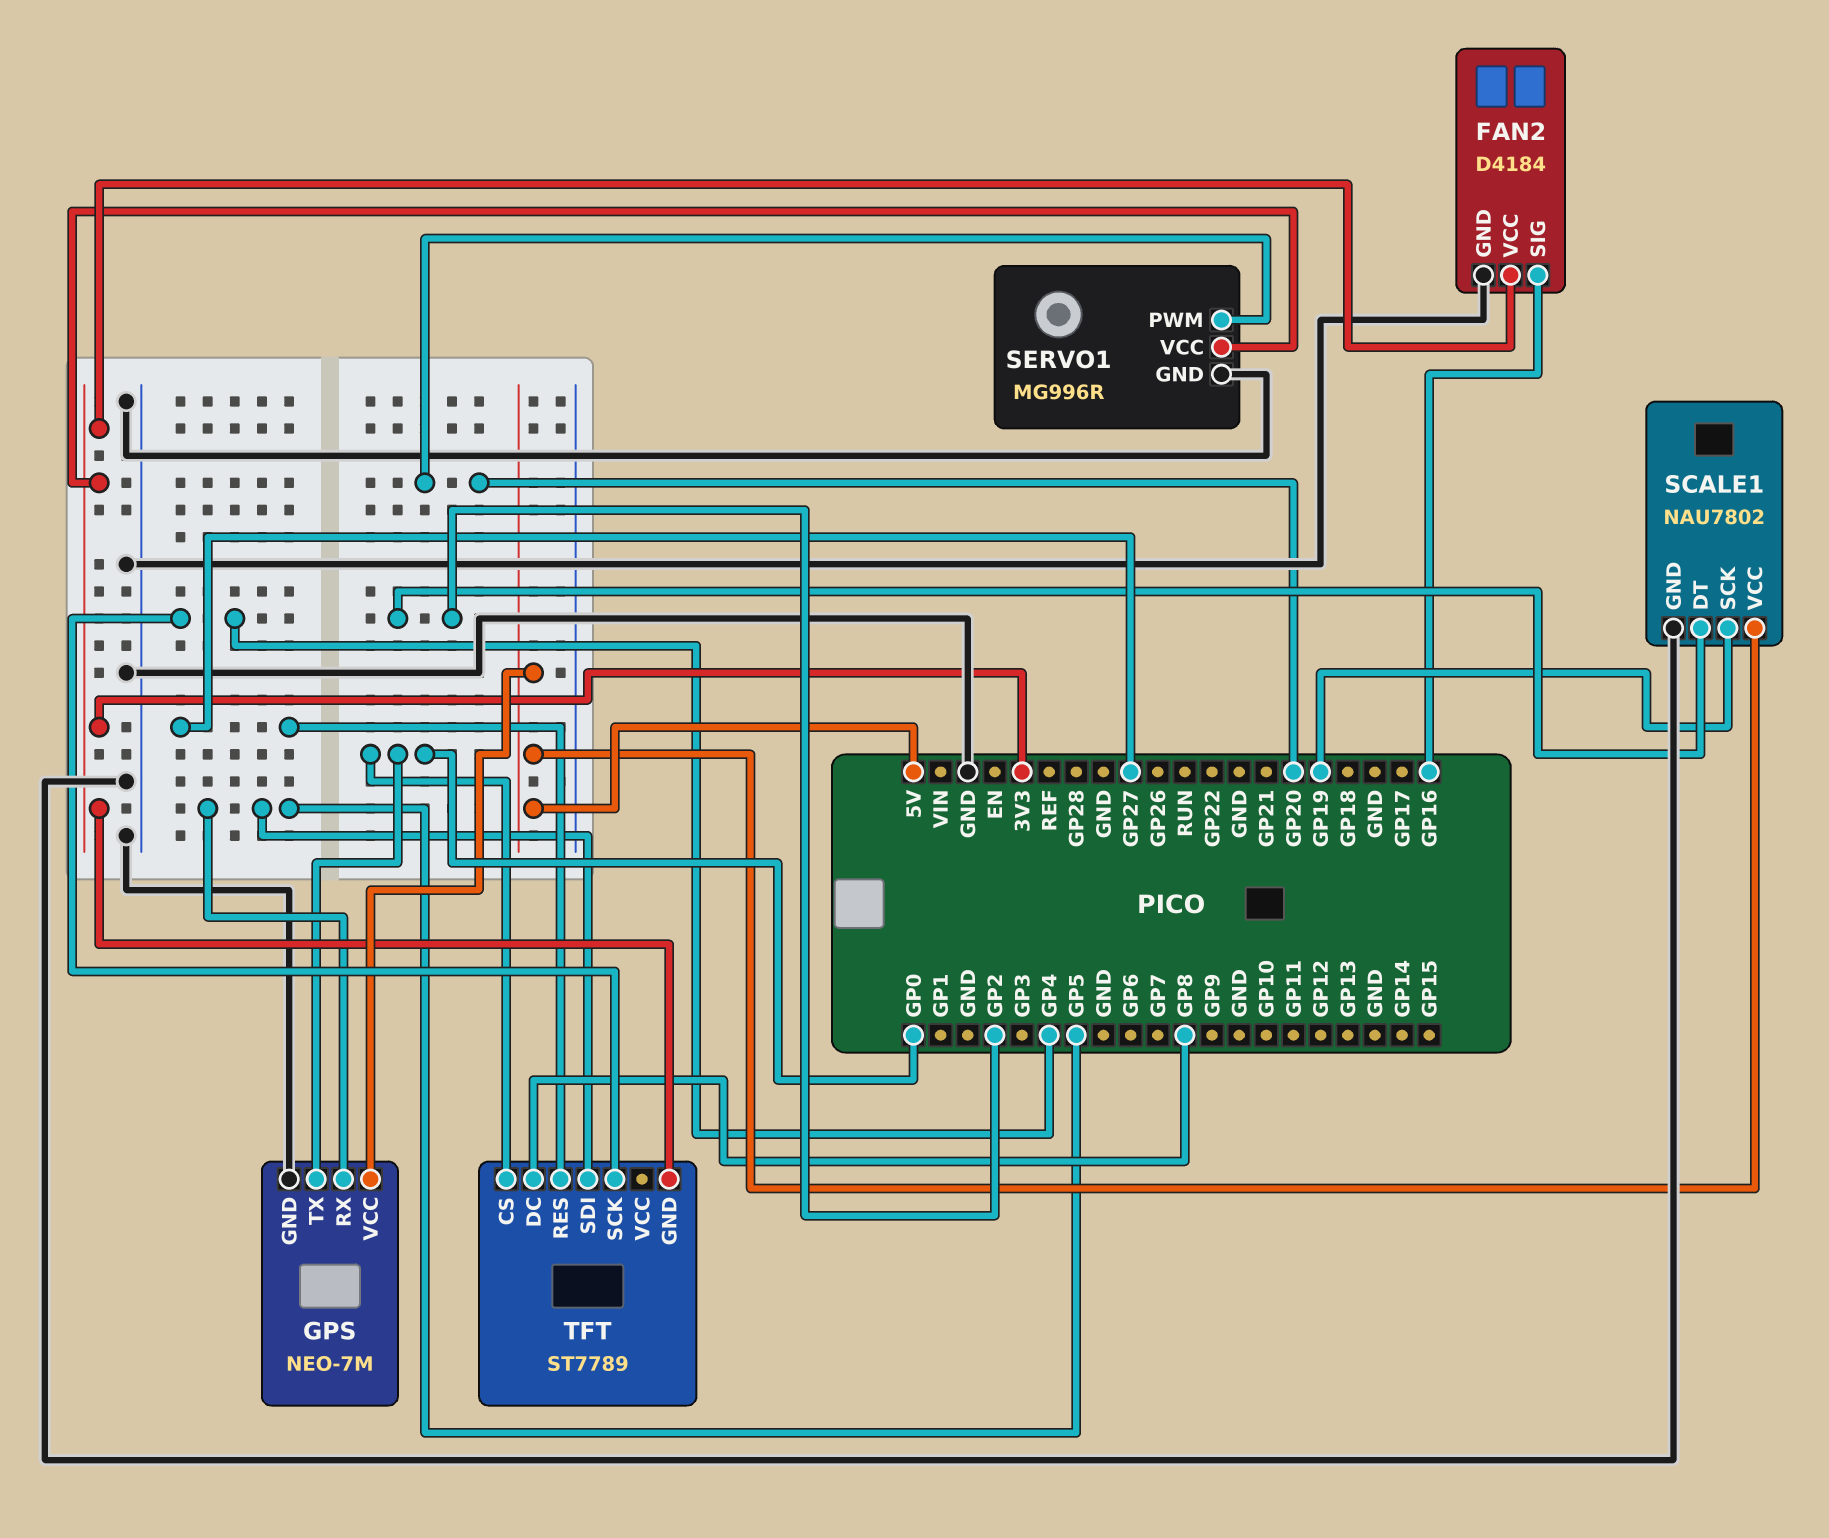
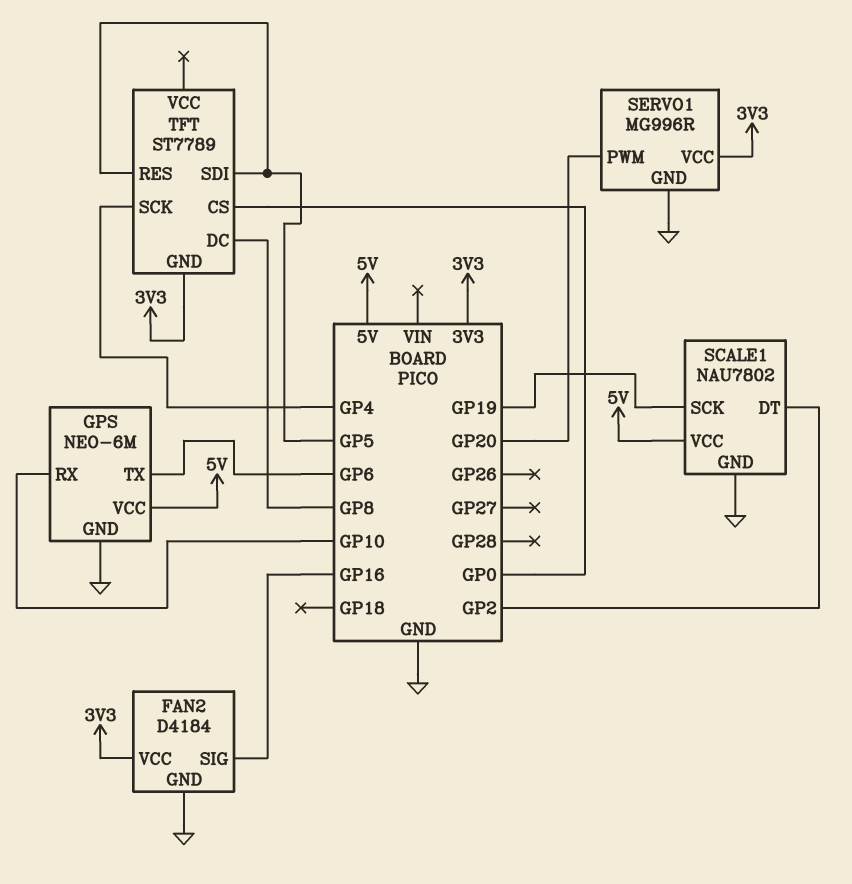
GPS: NEO-7M -> NEO-6M
GPS pin RX: GP5 -> GP10
GPS pin TX: GP0 -> GP6
TFT pin RES: GP27 -> GP5

